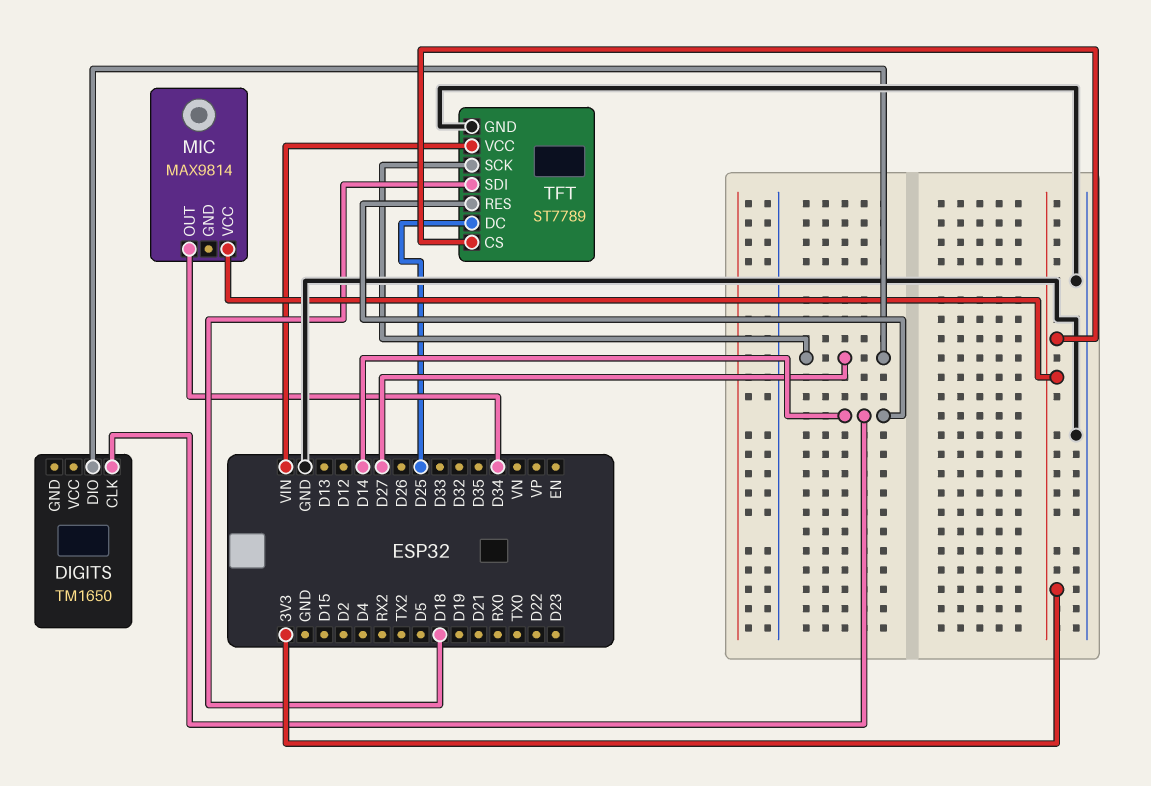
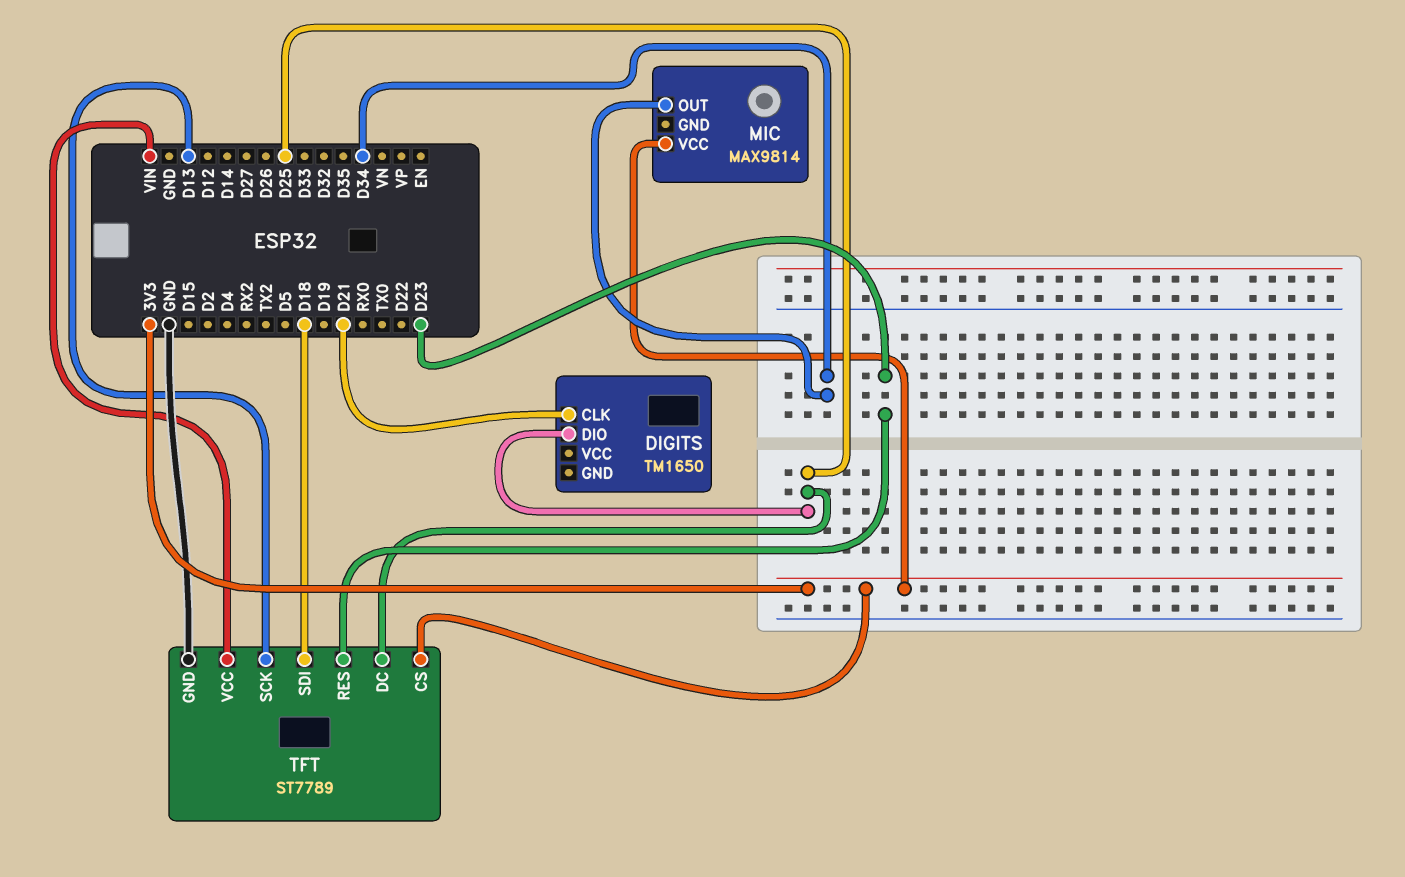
DIGITS pin CLK: D14 -> D21
DIGITS pin DIO: D27 -> D25
TFT pin RES: D14 -> D23
TFT pin SCK: D27 -> D13

